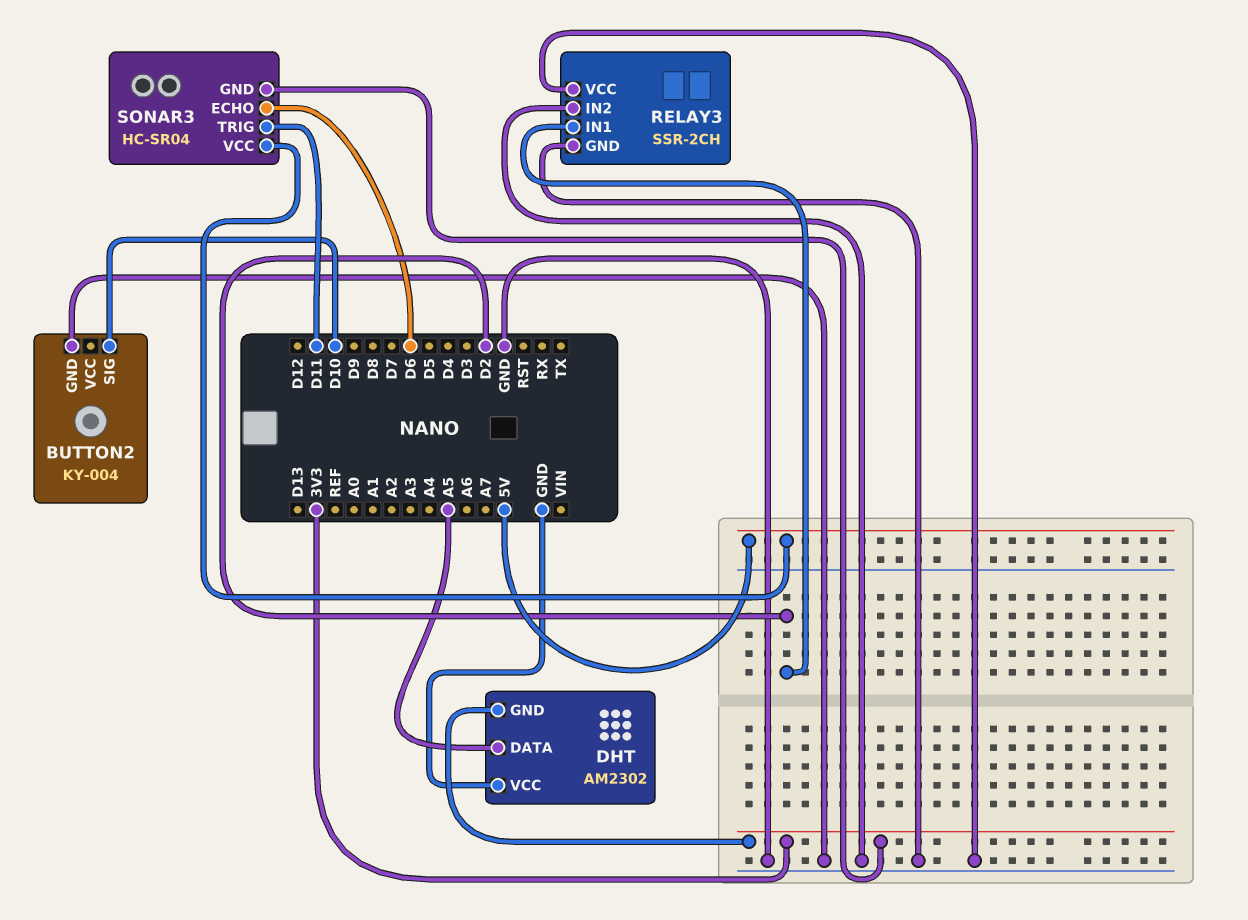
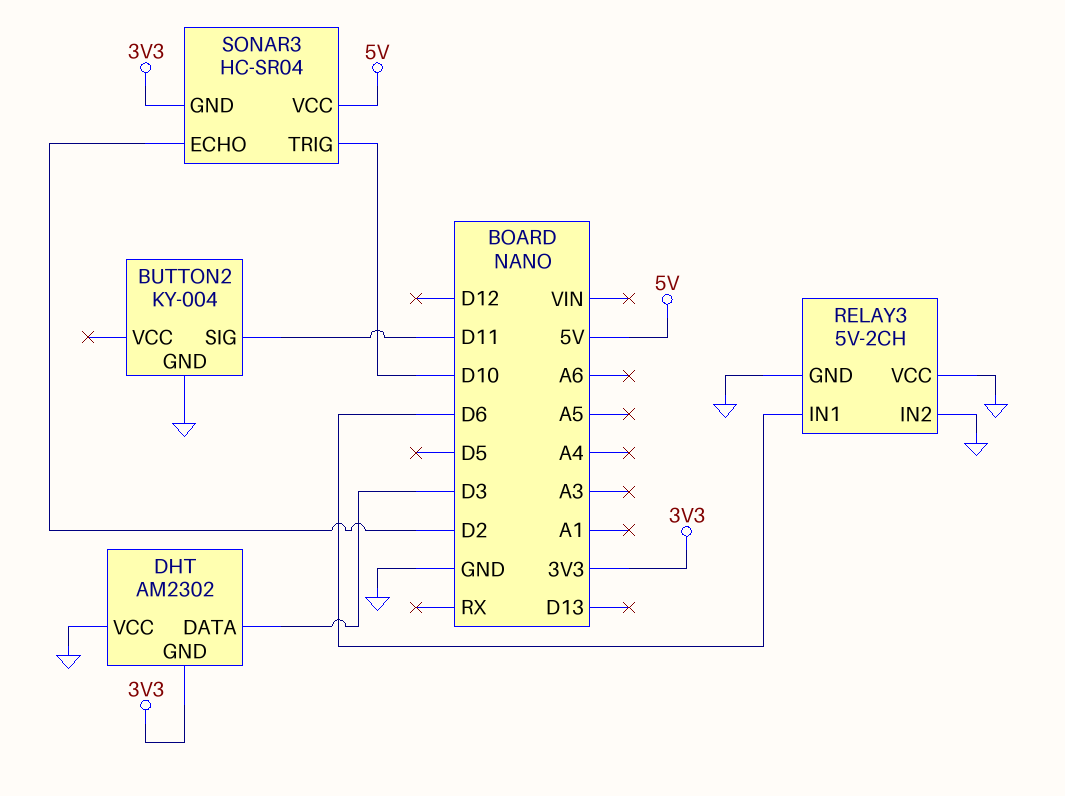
BUTTON2 pin SIG: D10 -> D11
DHT pin DATA: A5 -> D3
RELAY3: SSR-2CH -> 5V-2CH
RELAY3 pin IN1: D2 -> D6
SONAR3 pin ECHO: D6 -> D2
SONAR3 pin TRIG: D11 -> D10

